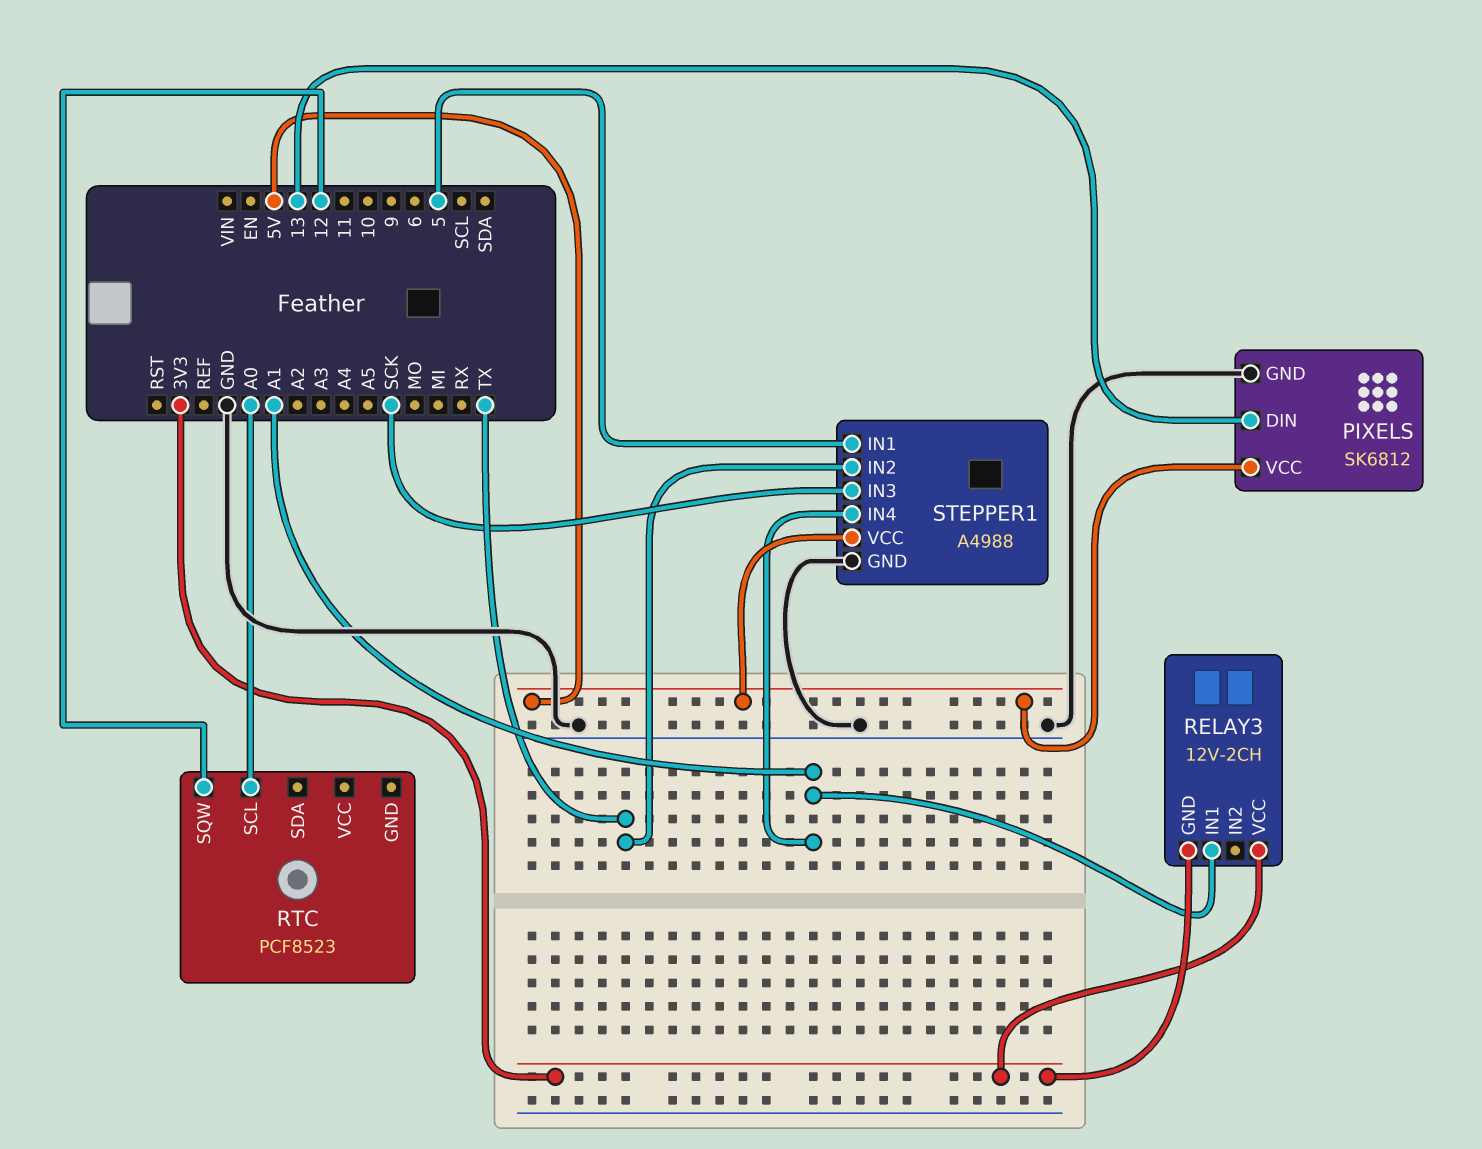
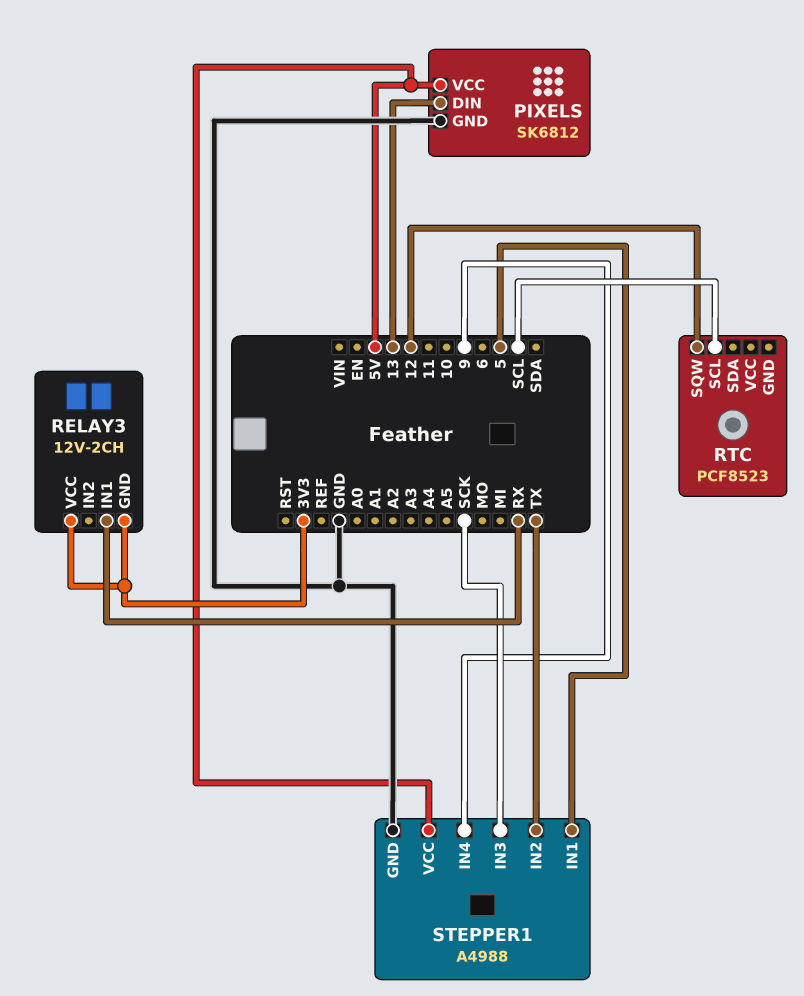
RELAY3 pin IN1: A1 -> RX
RTC pin SCL: A0 -> SCL
STEPPER1 pin IN4: A1 -> 9

